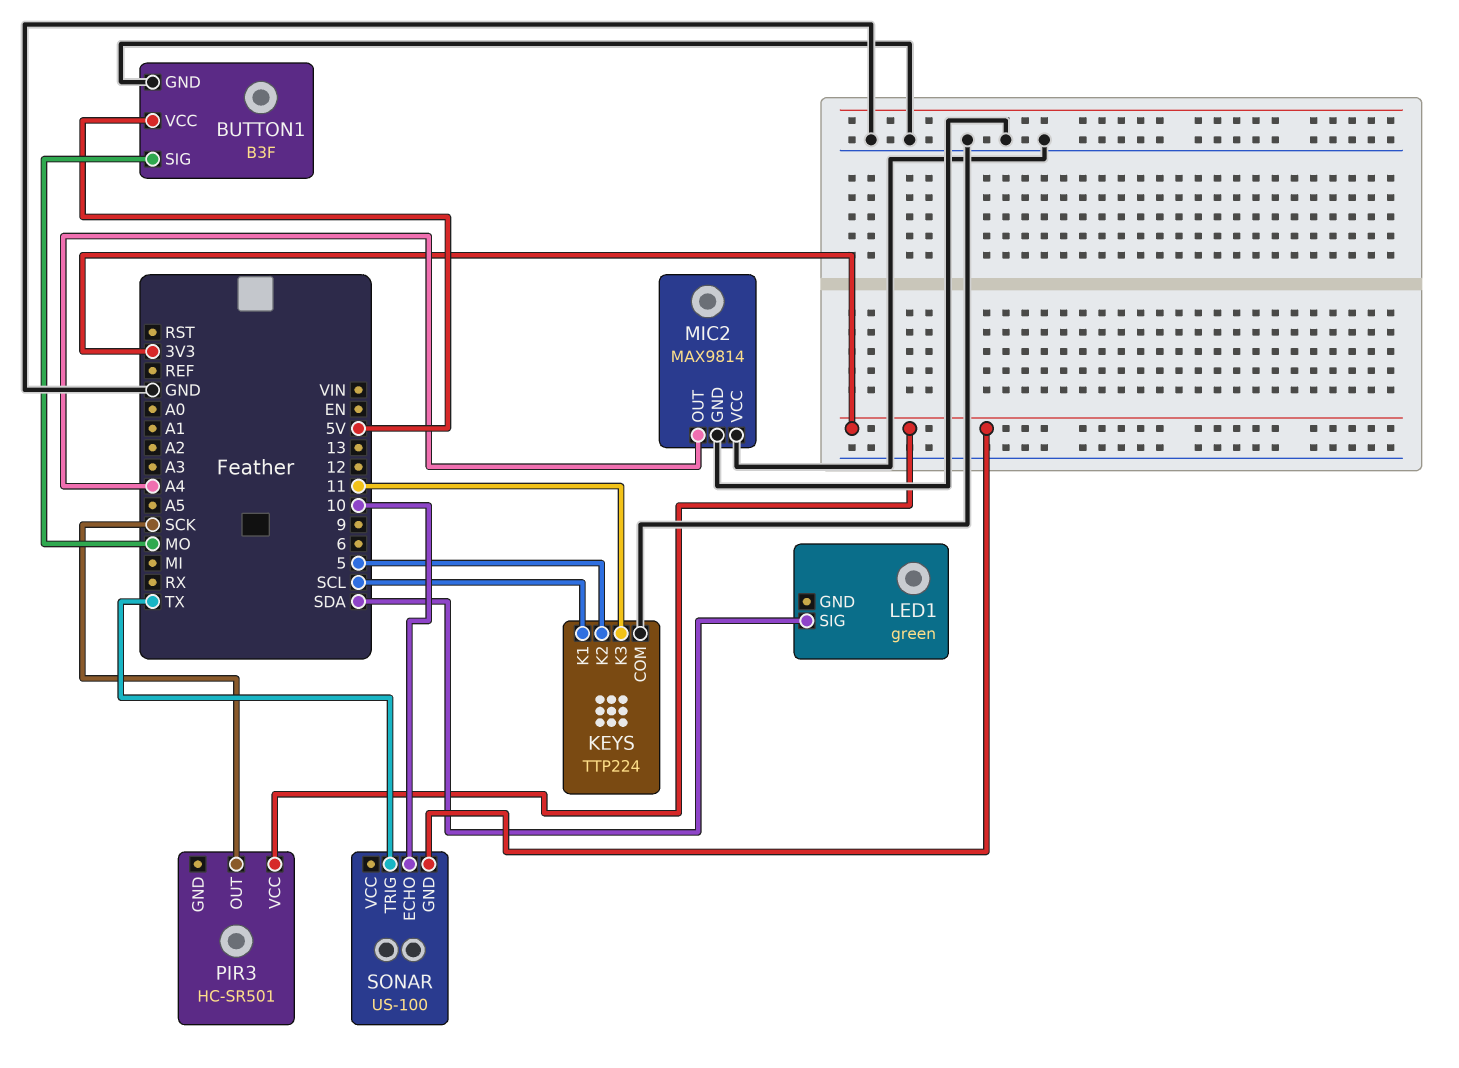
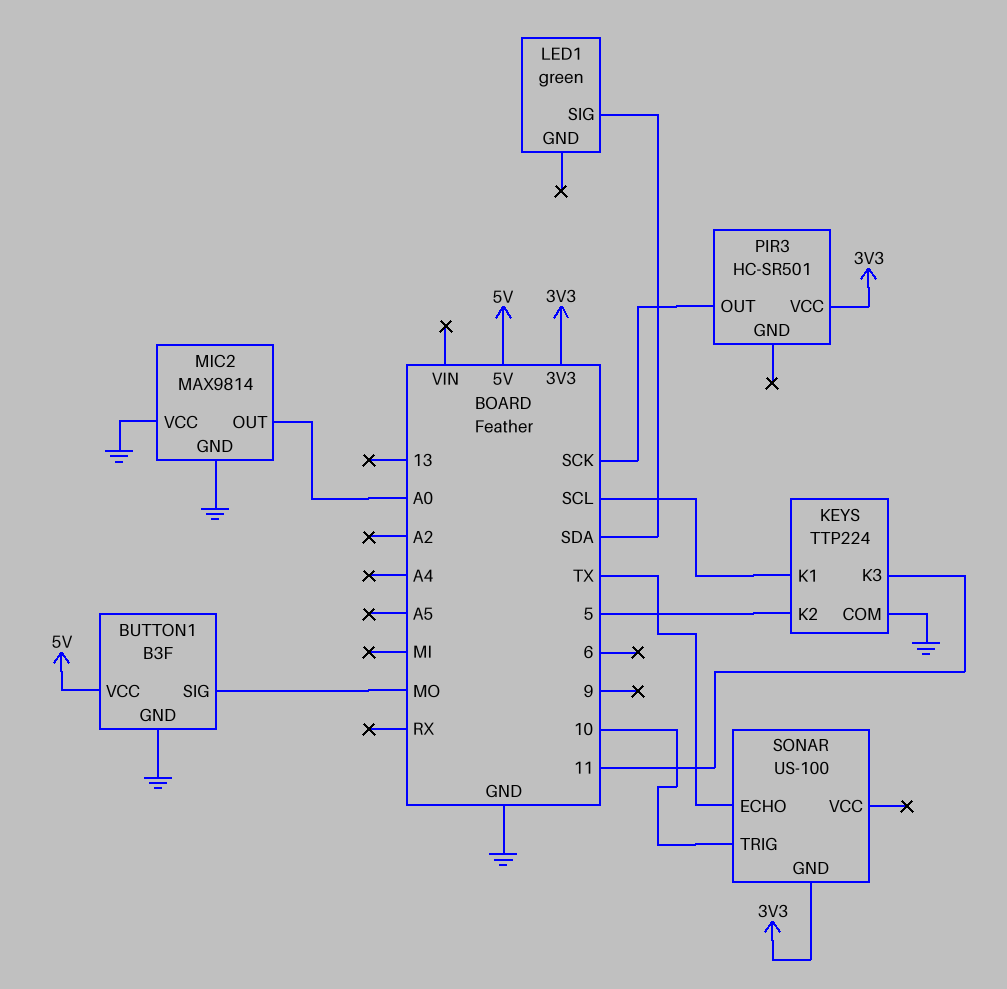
MIC2 pin OUT: A4 -> A0
SONAR pin ECHO: 10 -> TX
SONAR pin TRIG: TX -> 10

